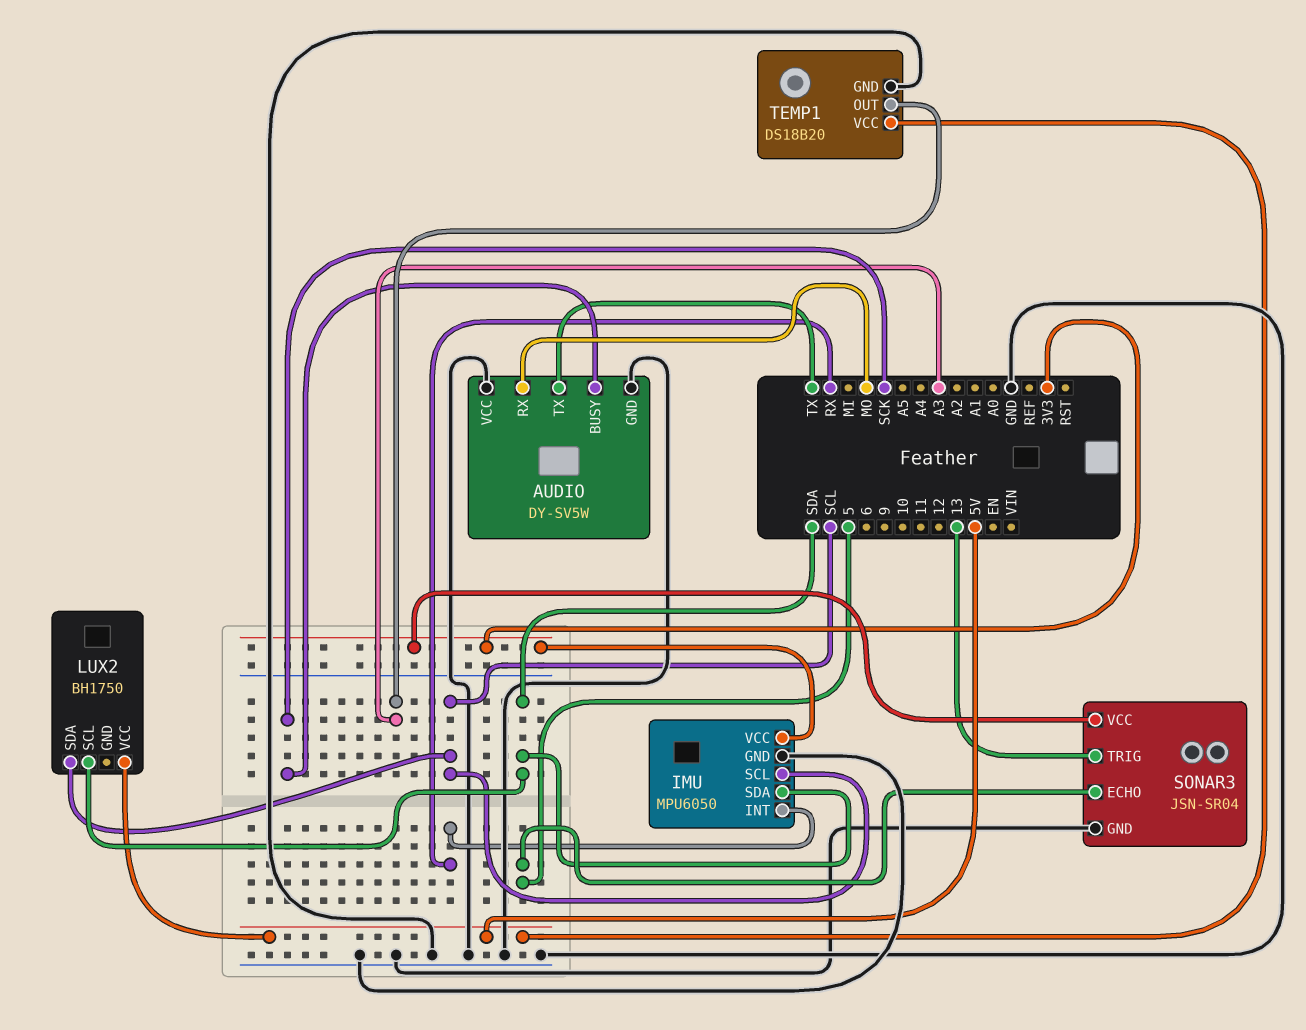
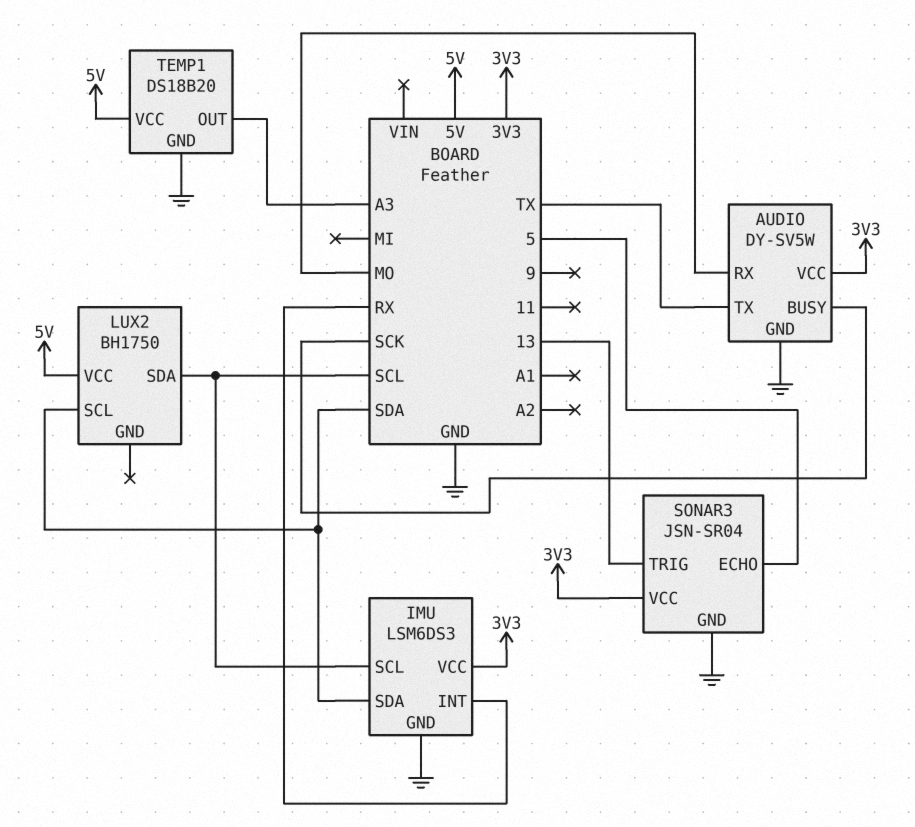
AUDIO pin VCC: GND -> 3V3
IMU: MPU6050 -> LSM6DS3

